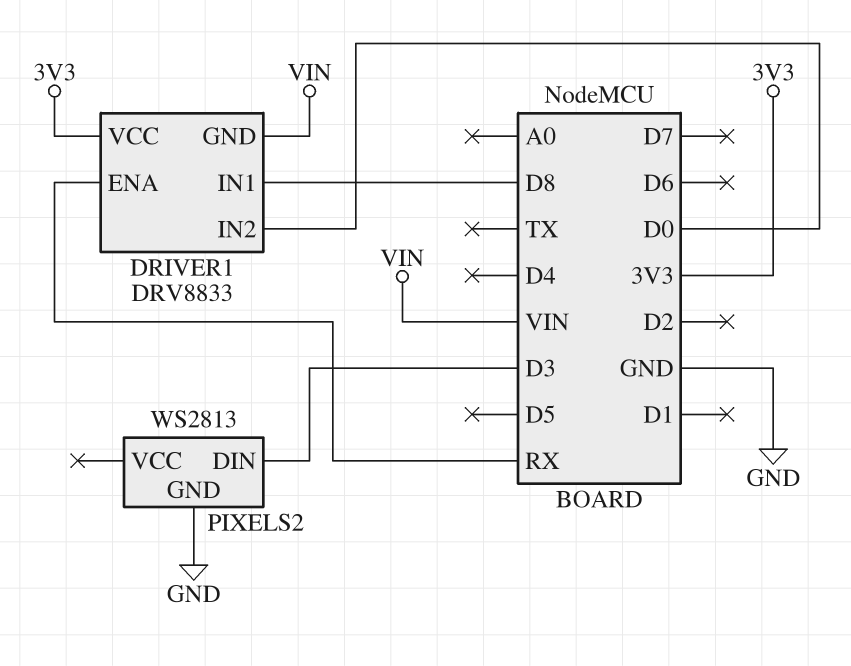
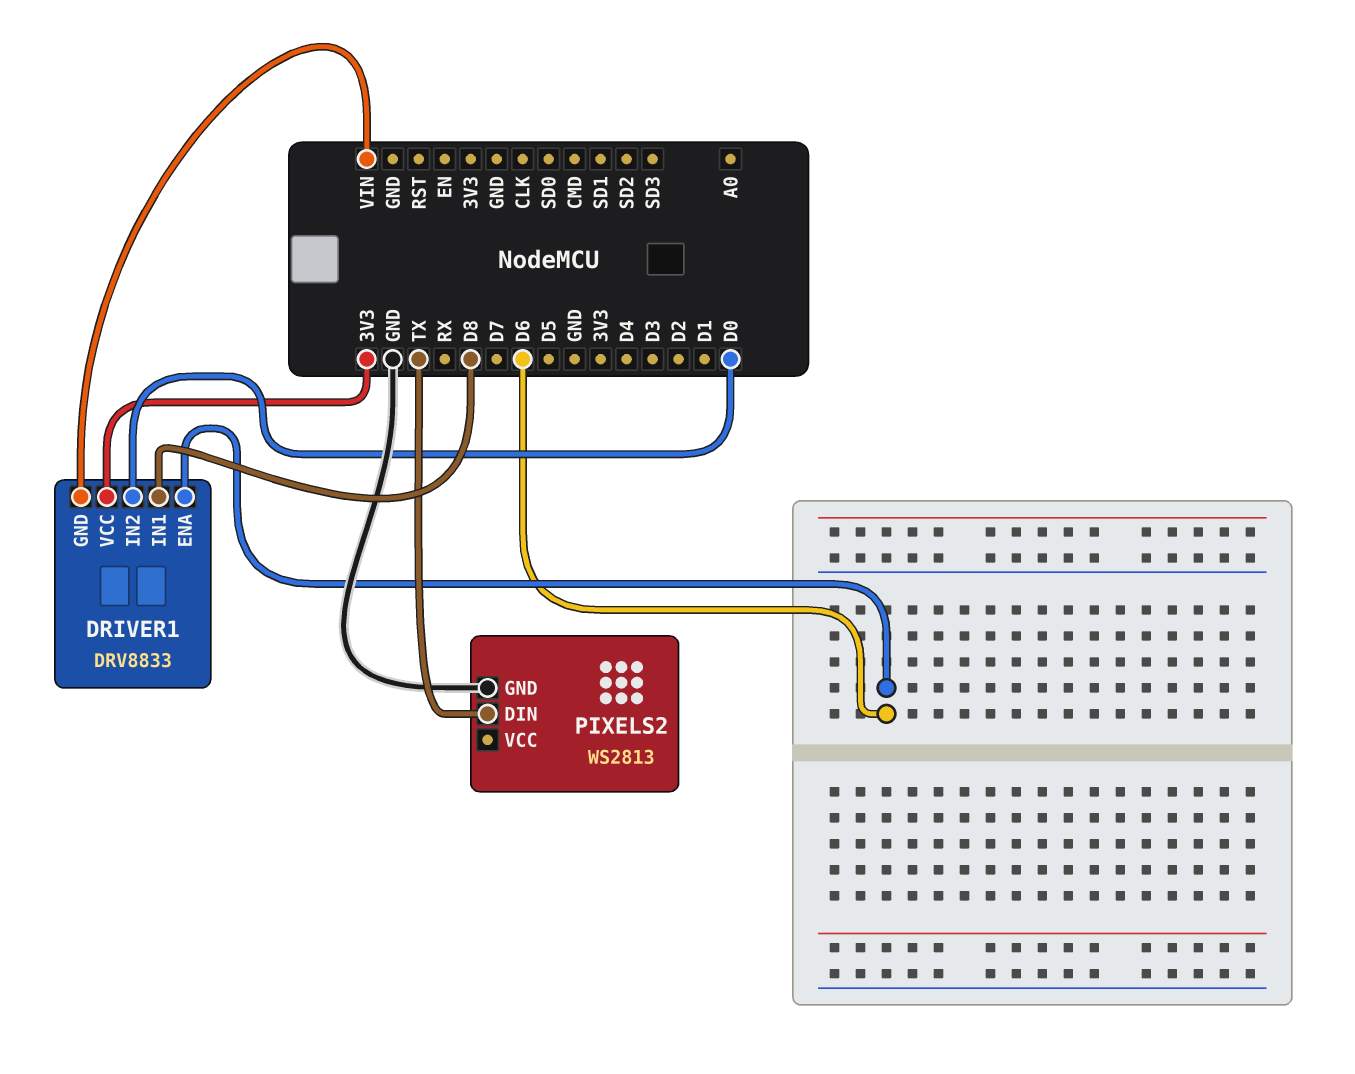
DRIVER1 pin ENA: RX -> D6
PIXELS2 pin DIN: D3 -> TX

